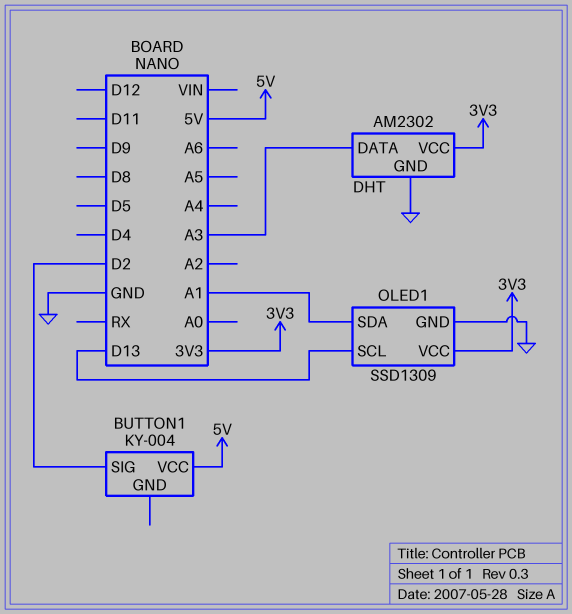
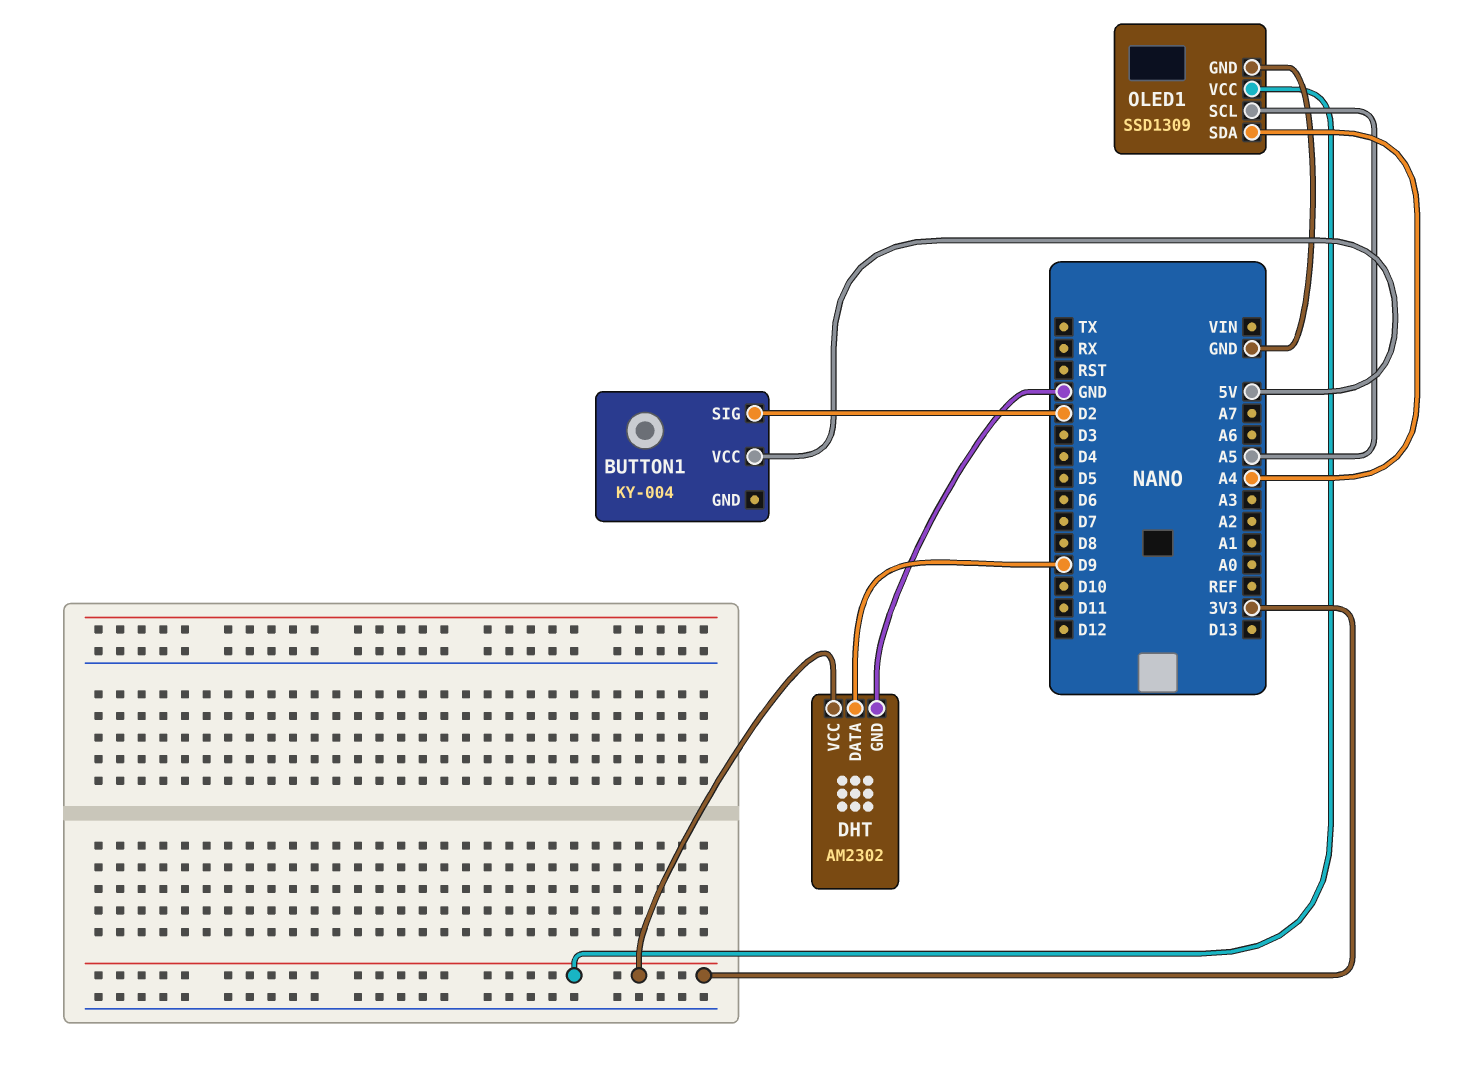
DHT pin DATA: A3 -> D9
OLED1 pin SCL: D13 -> A5
OLED1 pin SDA: A1 -> A4

